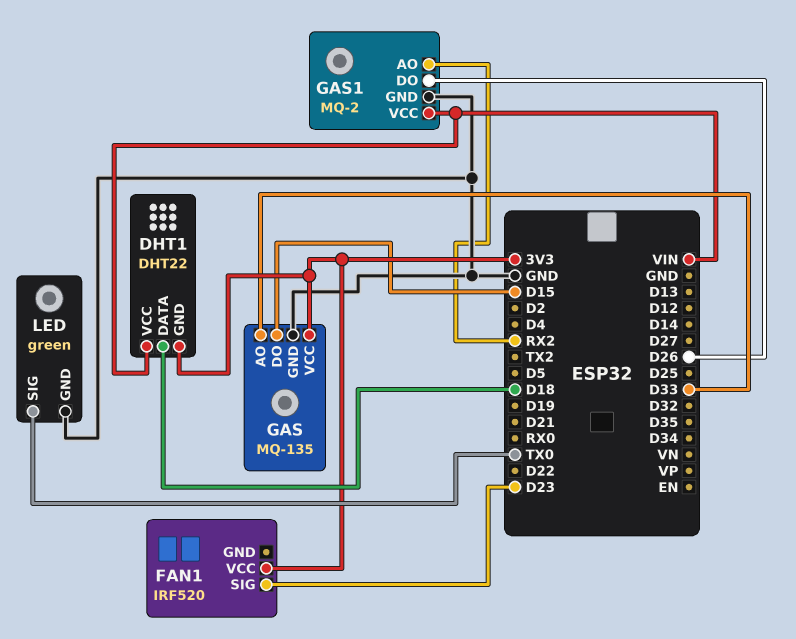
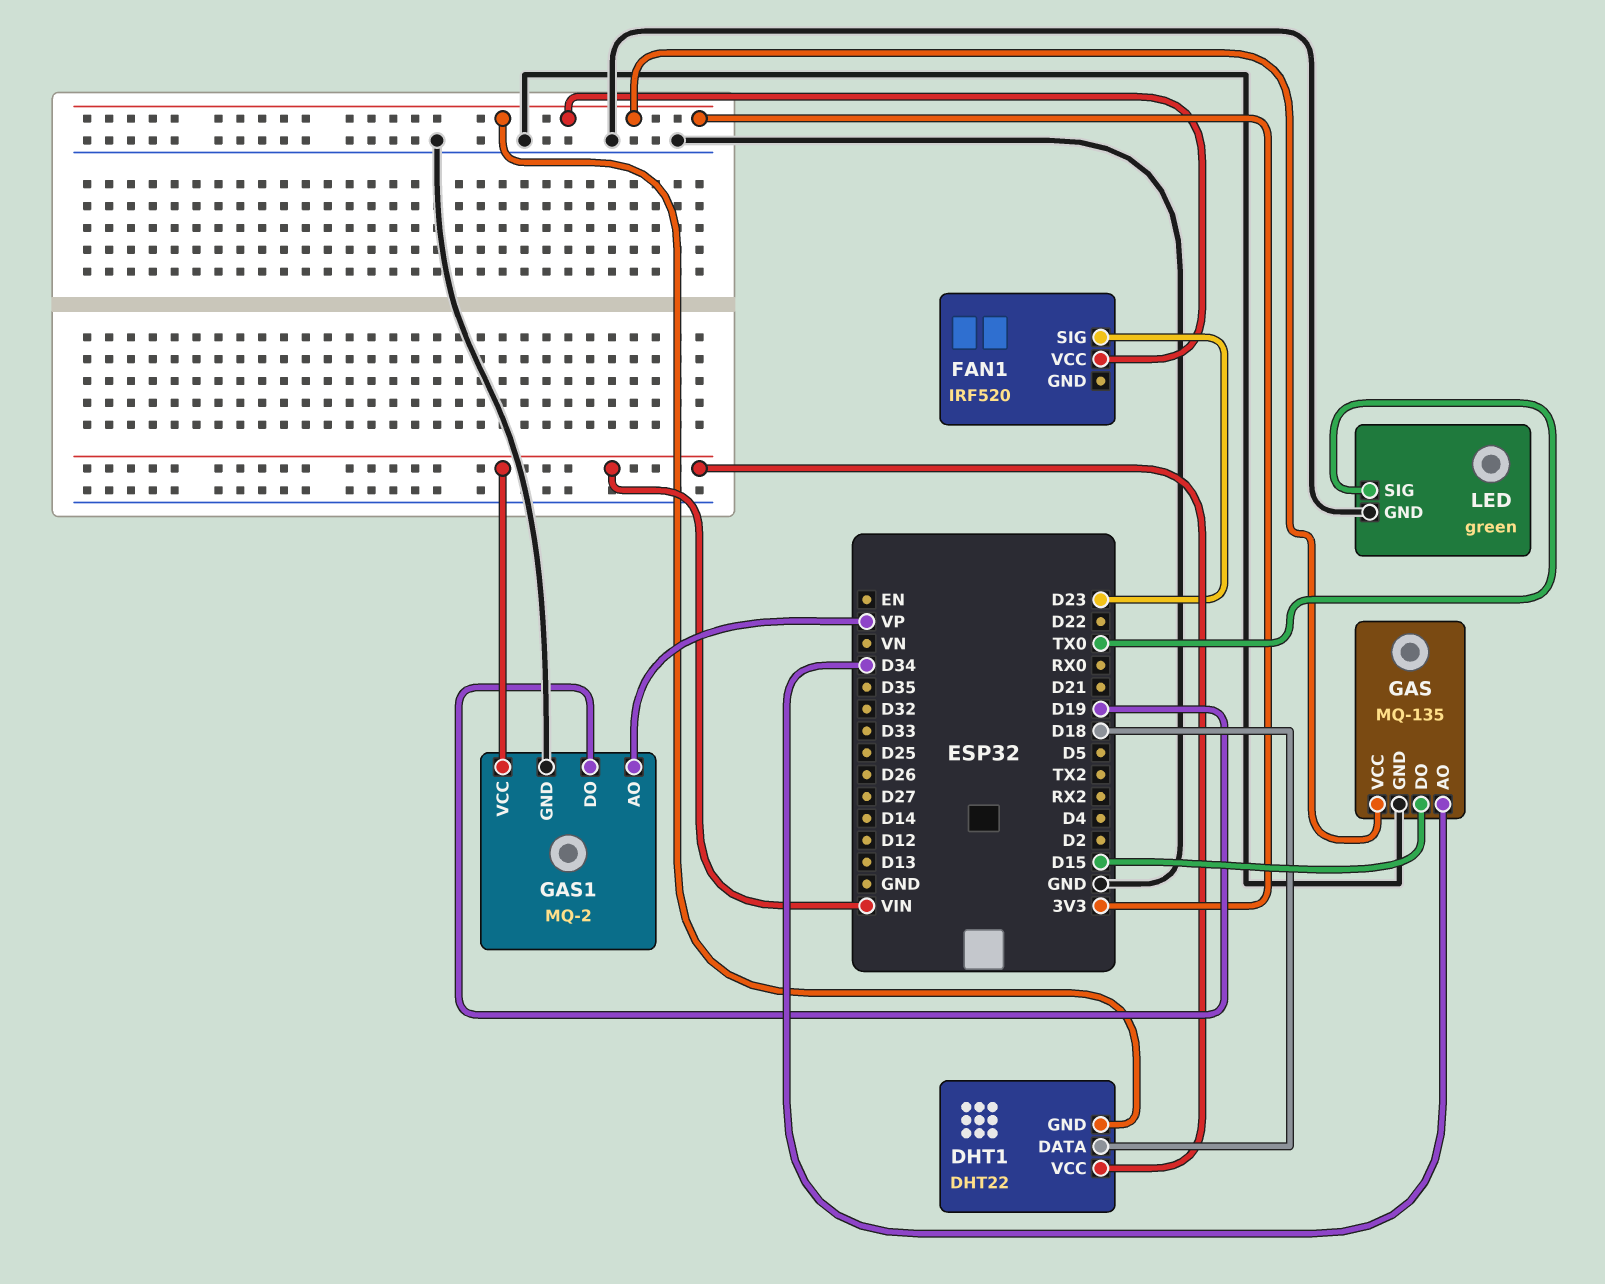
GAS pin AO: D33 -> D34
GAS1 pin AO: RX2 -> VP
GAS1 pin DO: D26 -> D19

